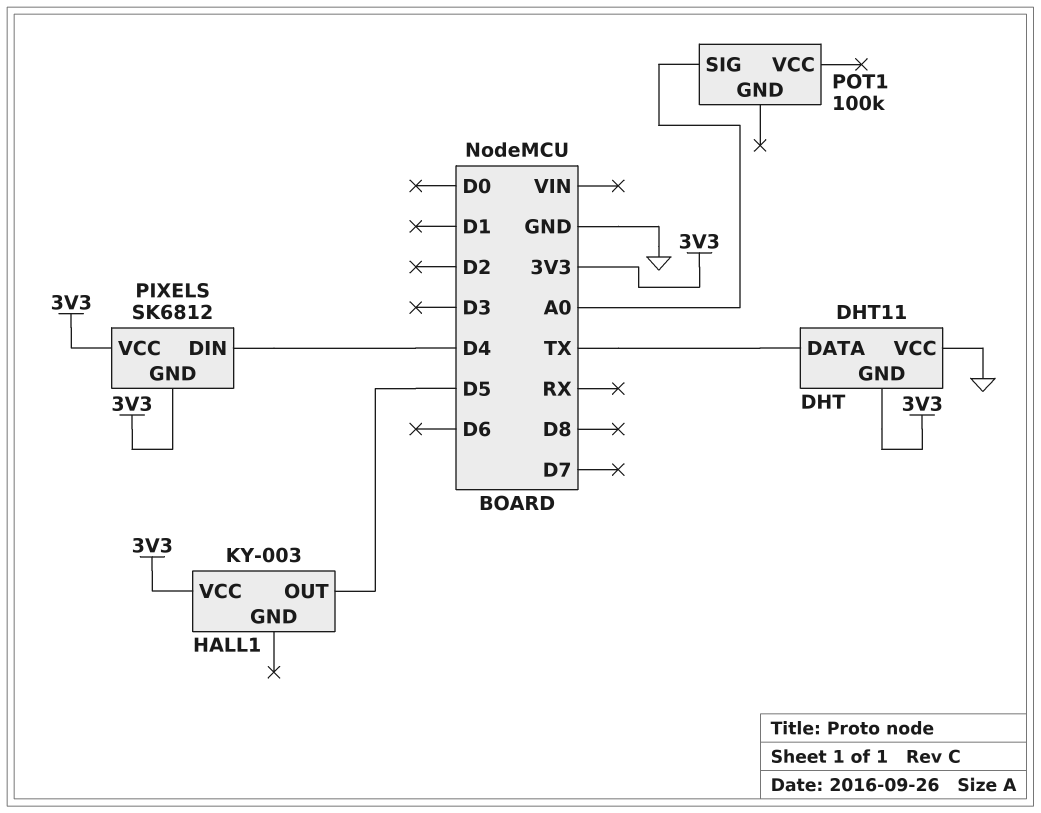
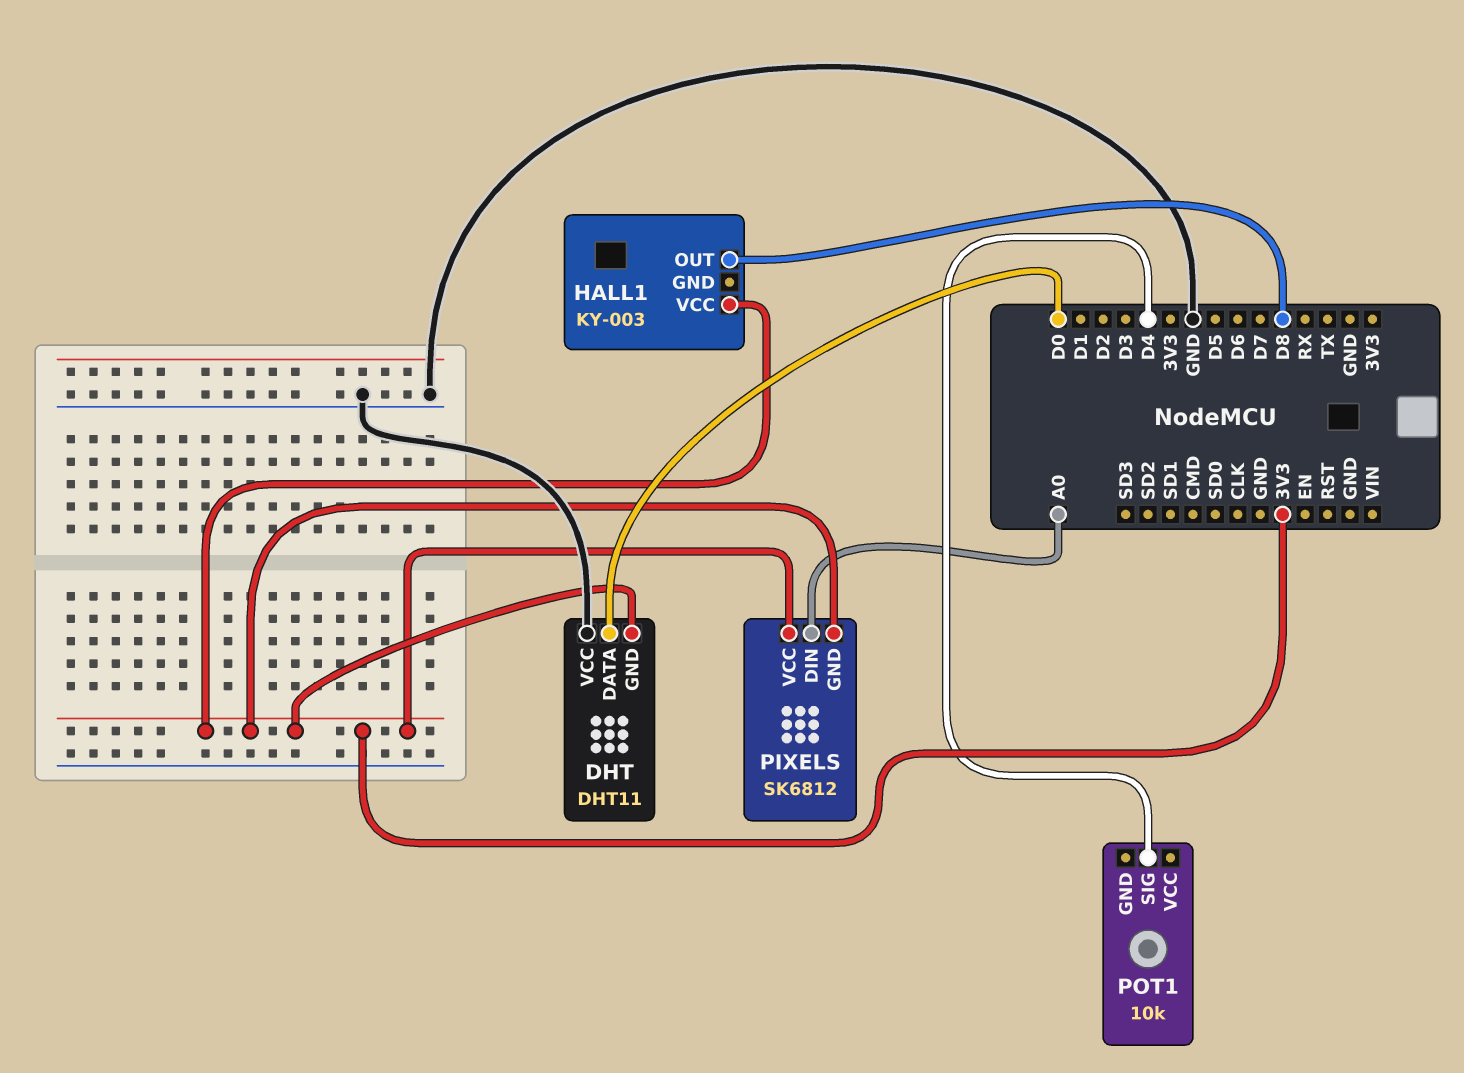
DHT pin DATA: TX -> D0
HALL1 pin OUT: D5 -> D8
PIXELS pin DIN: D4 -> A0
POT1: 100k -> 10k
POT1 pin SIG: A0 -> D4

